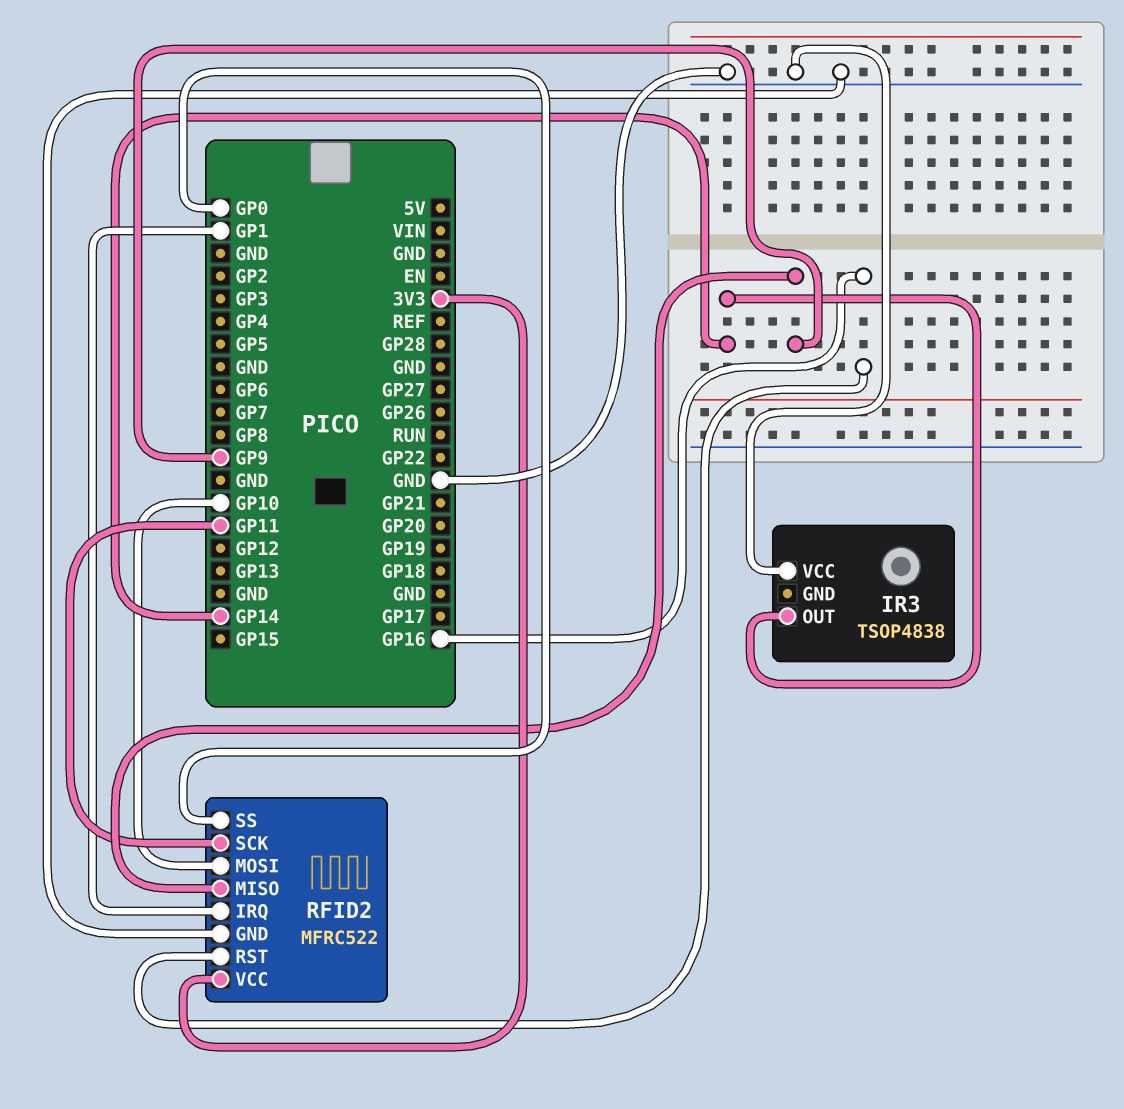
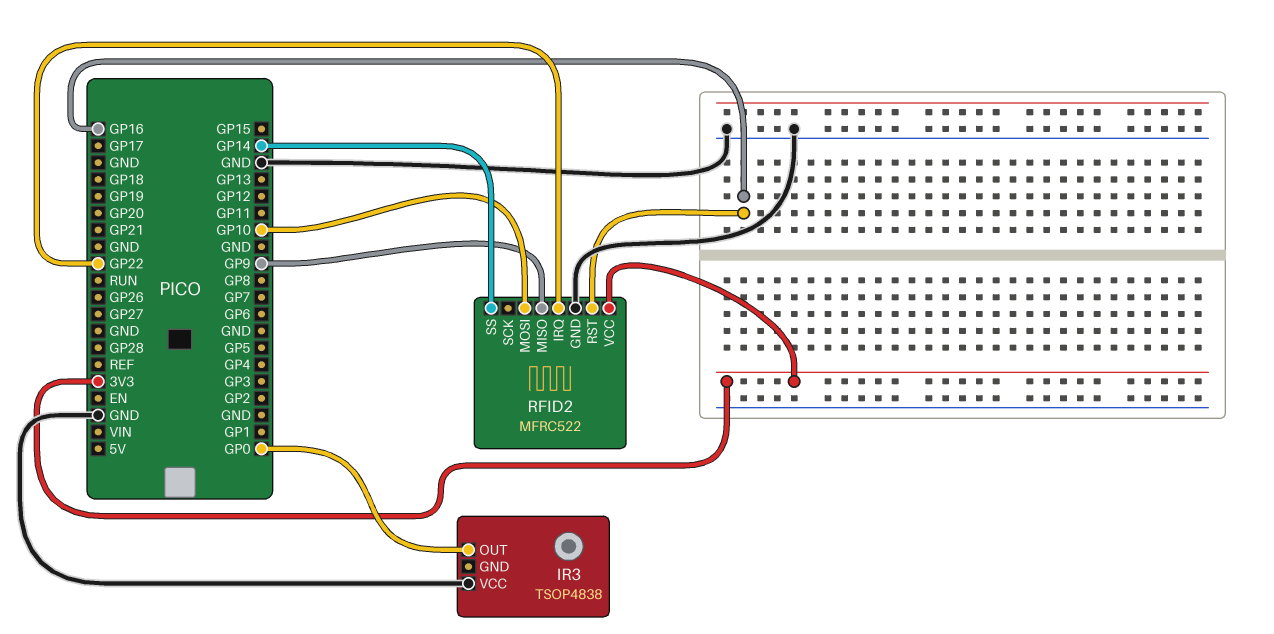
IR3 pin OUT: GP14 -> GP0
RFID2 pin IRQ: GP1 -> GP22
RFID2 pin SCK: GP11 -> none
RFID2 pin SS: GP0 -> GP14

